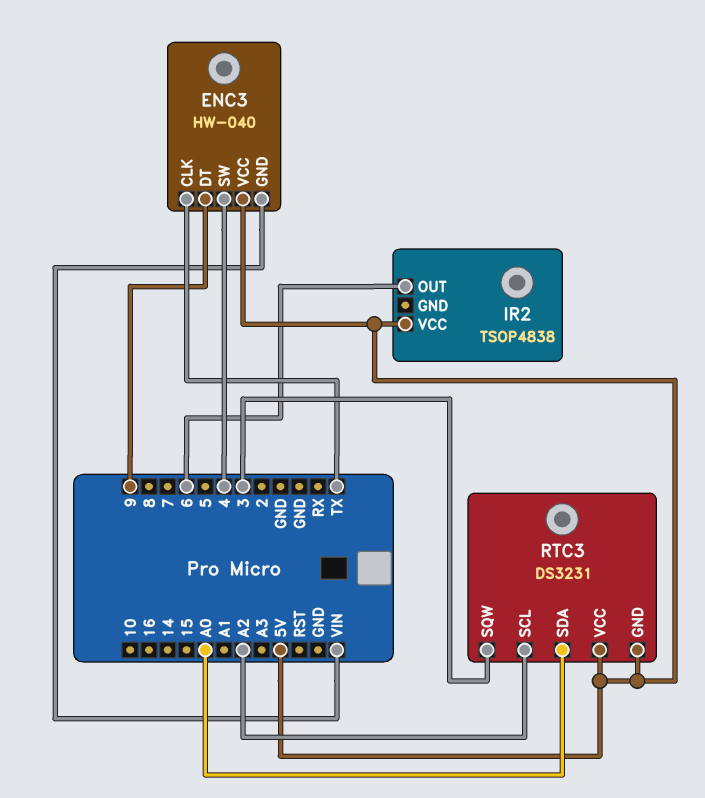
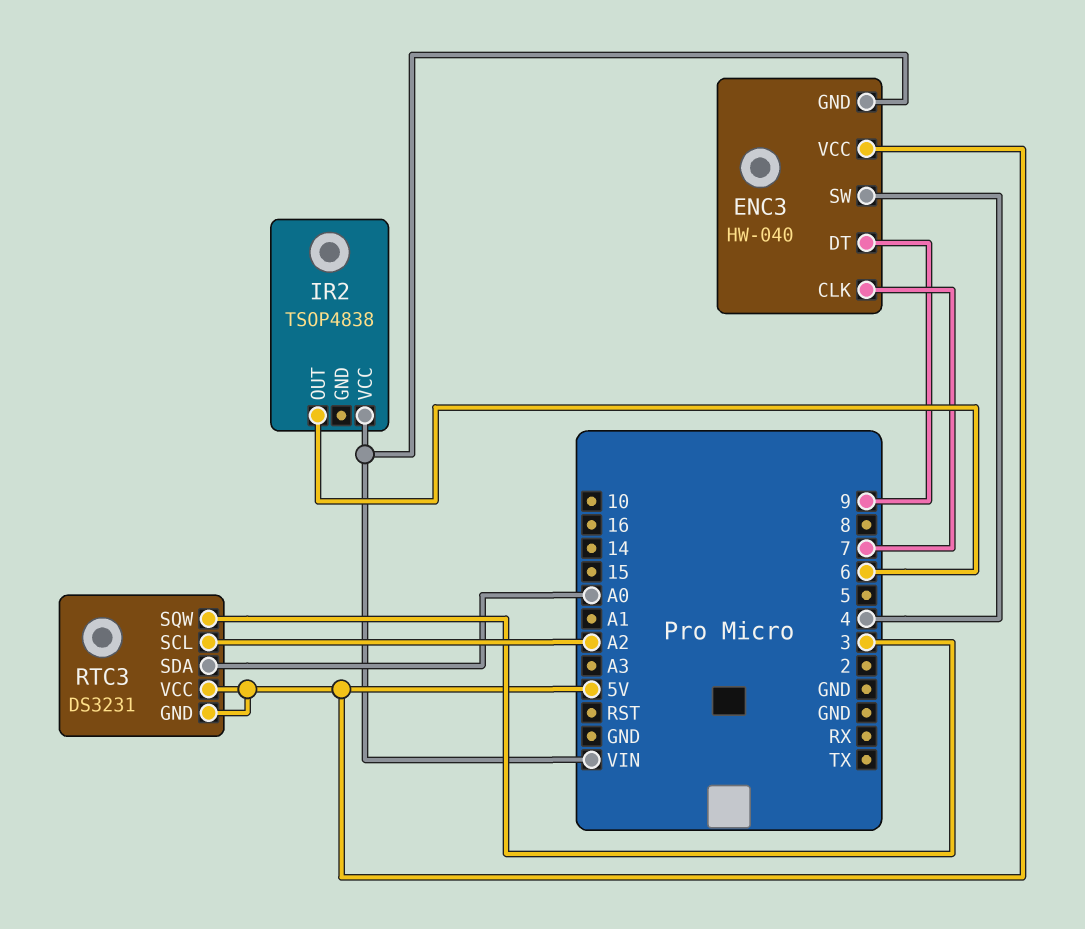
ENC3 pin CLK: TX -> 7
IR2 pin VCC: 5V -> VIN

